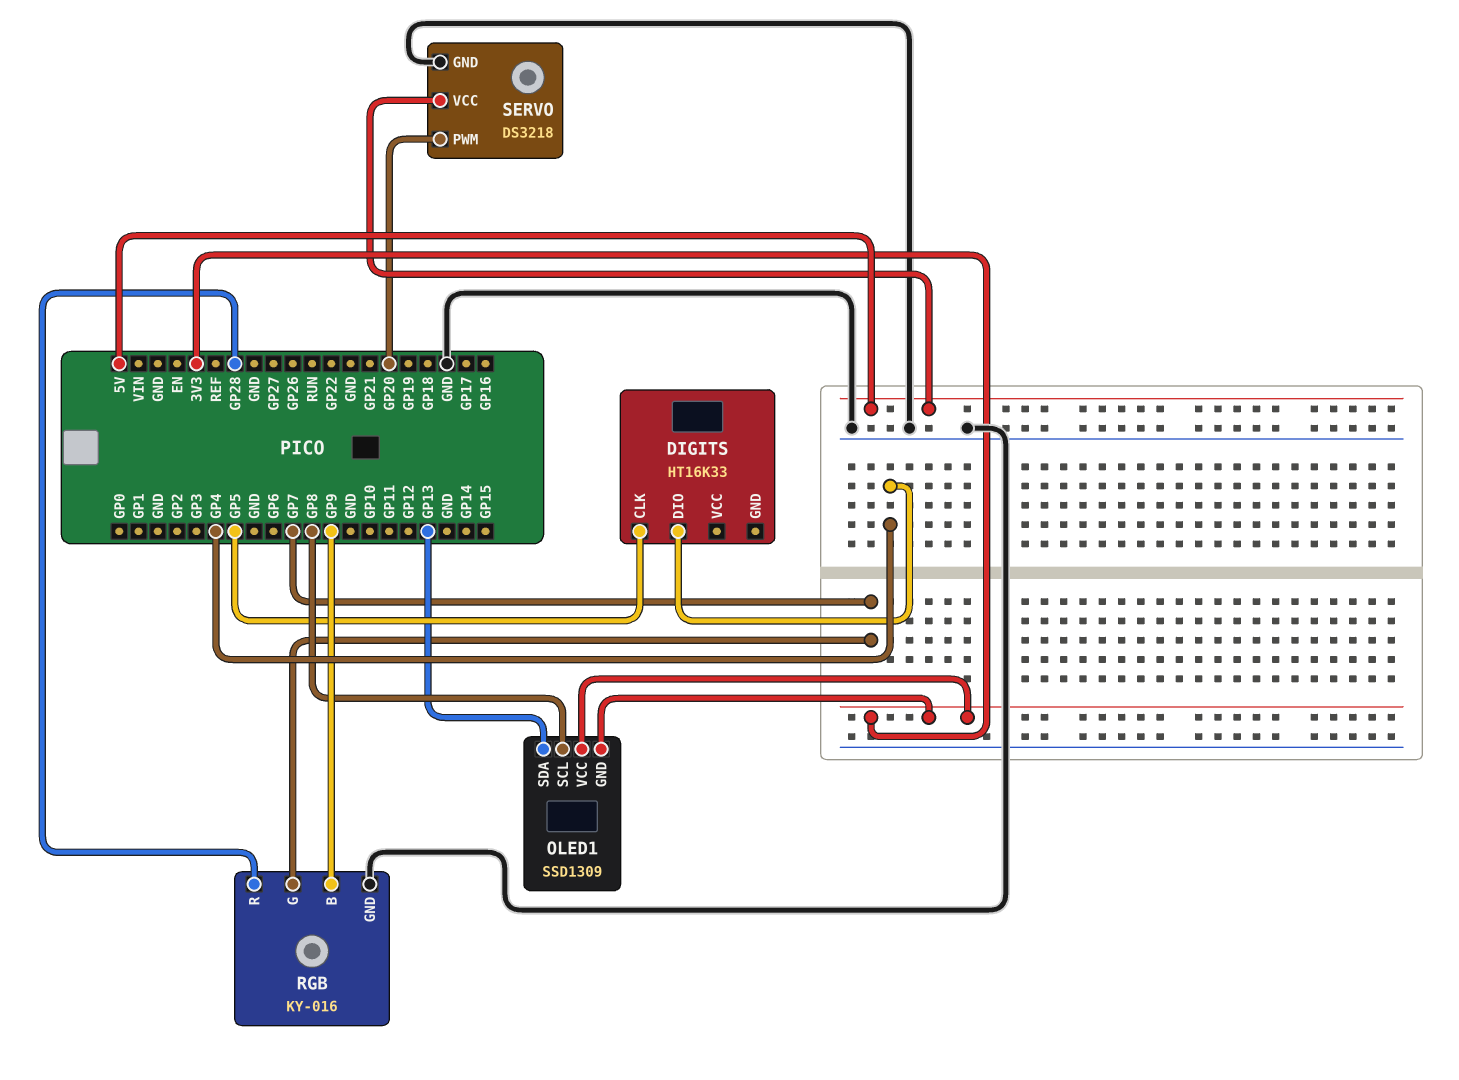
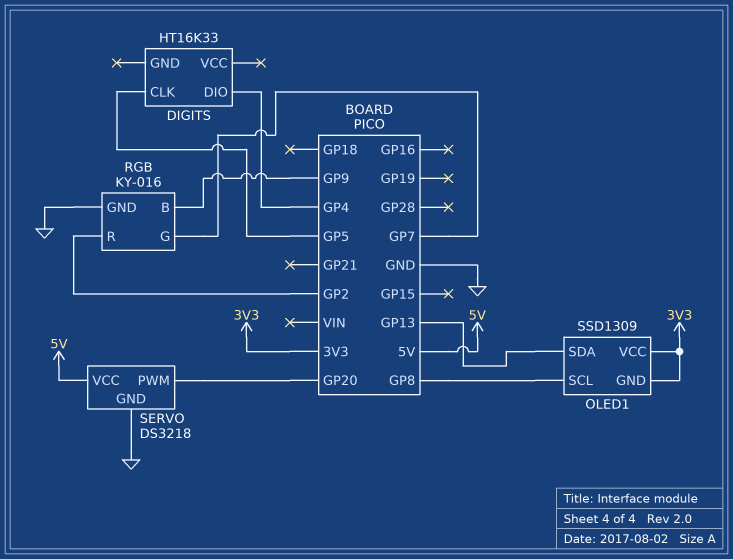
RGB pin R: GP28 -> GP2

